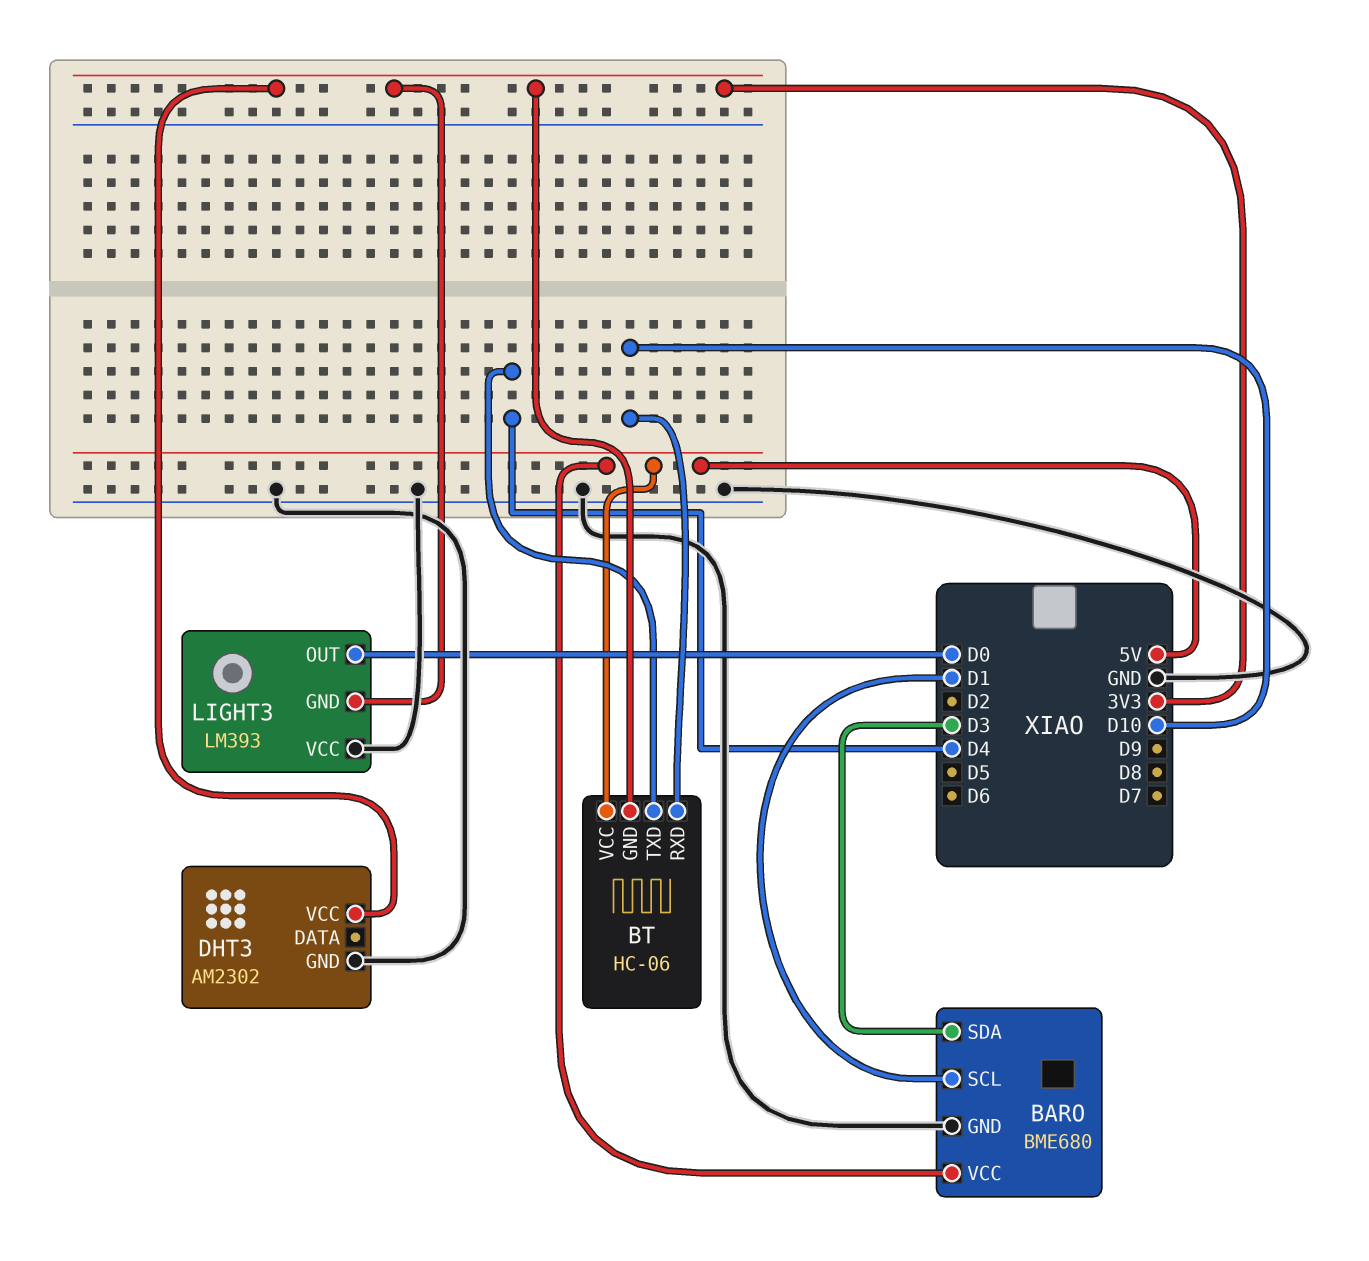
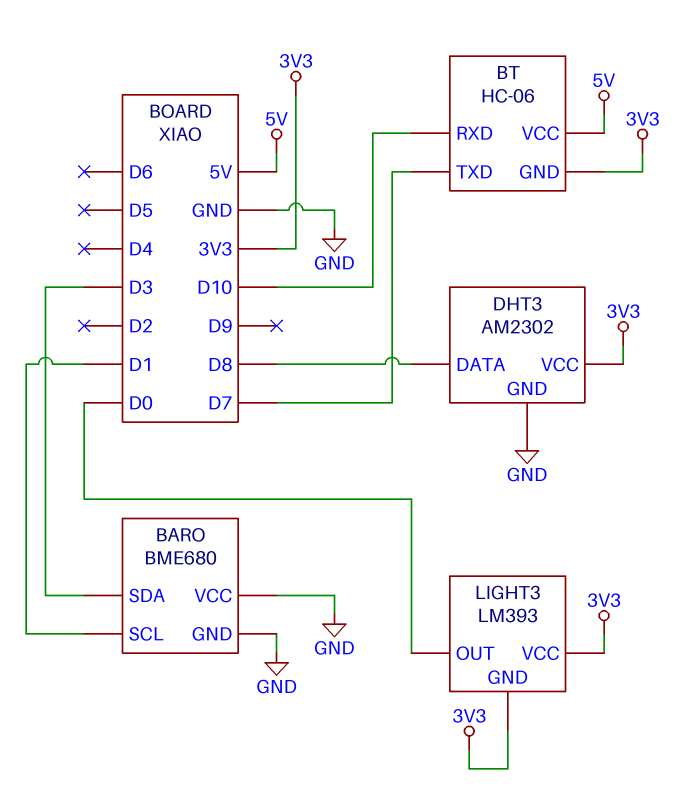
BARO pin VCC: 5V -> GND
BT pin TXD: D4 -> D7
DHT3 pin DATA: none -> D8
LIGHT3 pin VCC: GND -> 3V3

